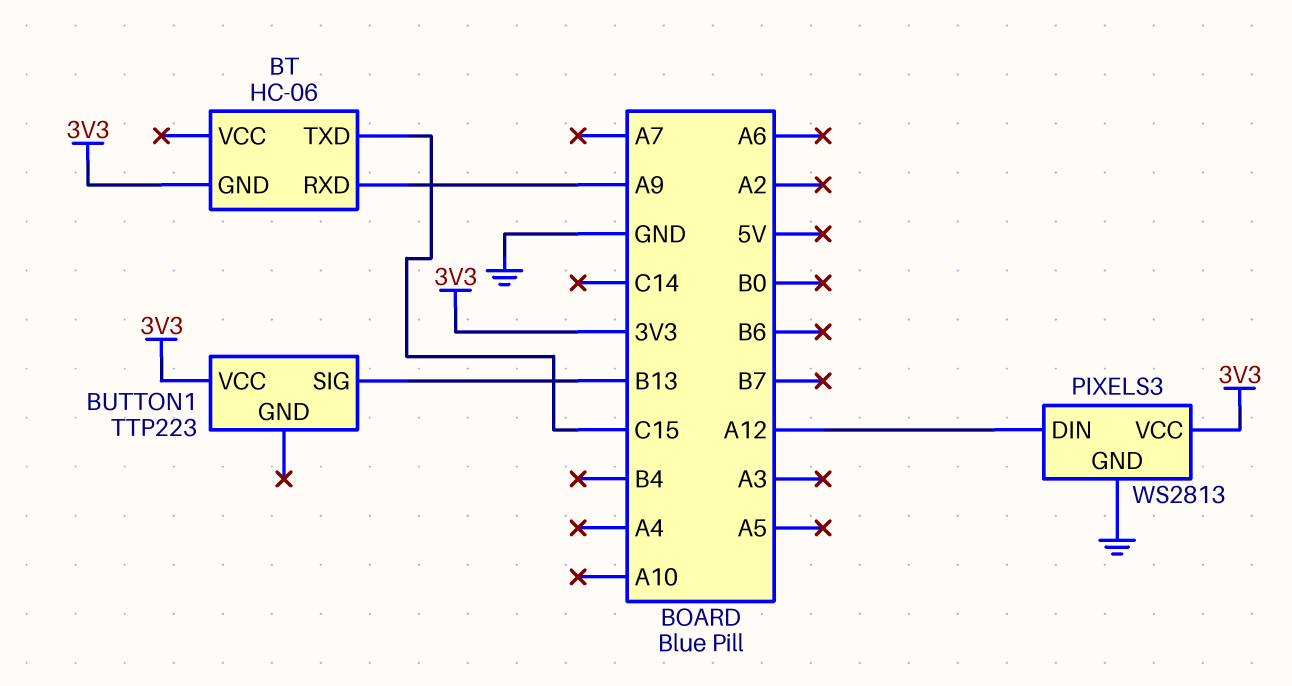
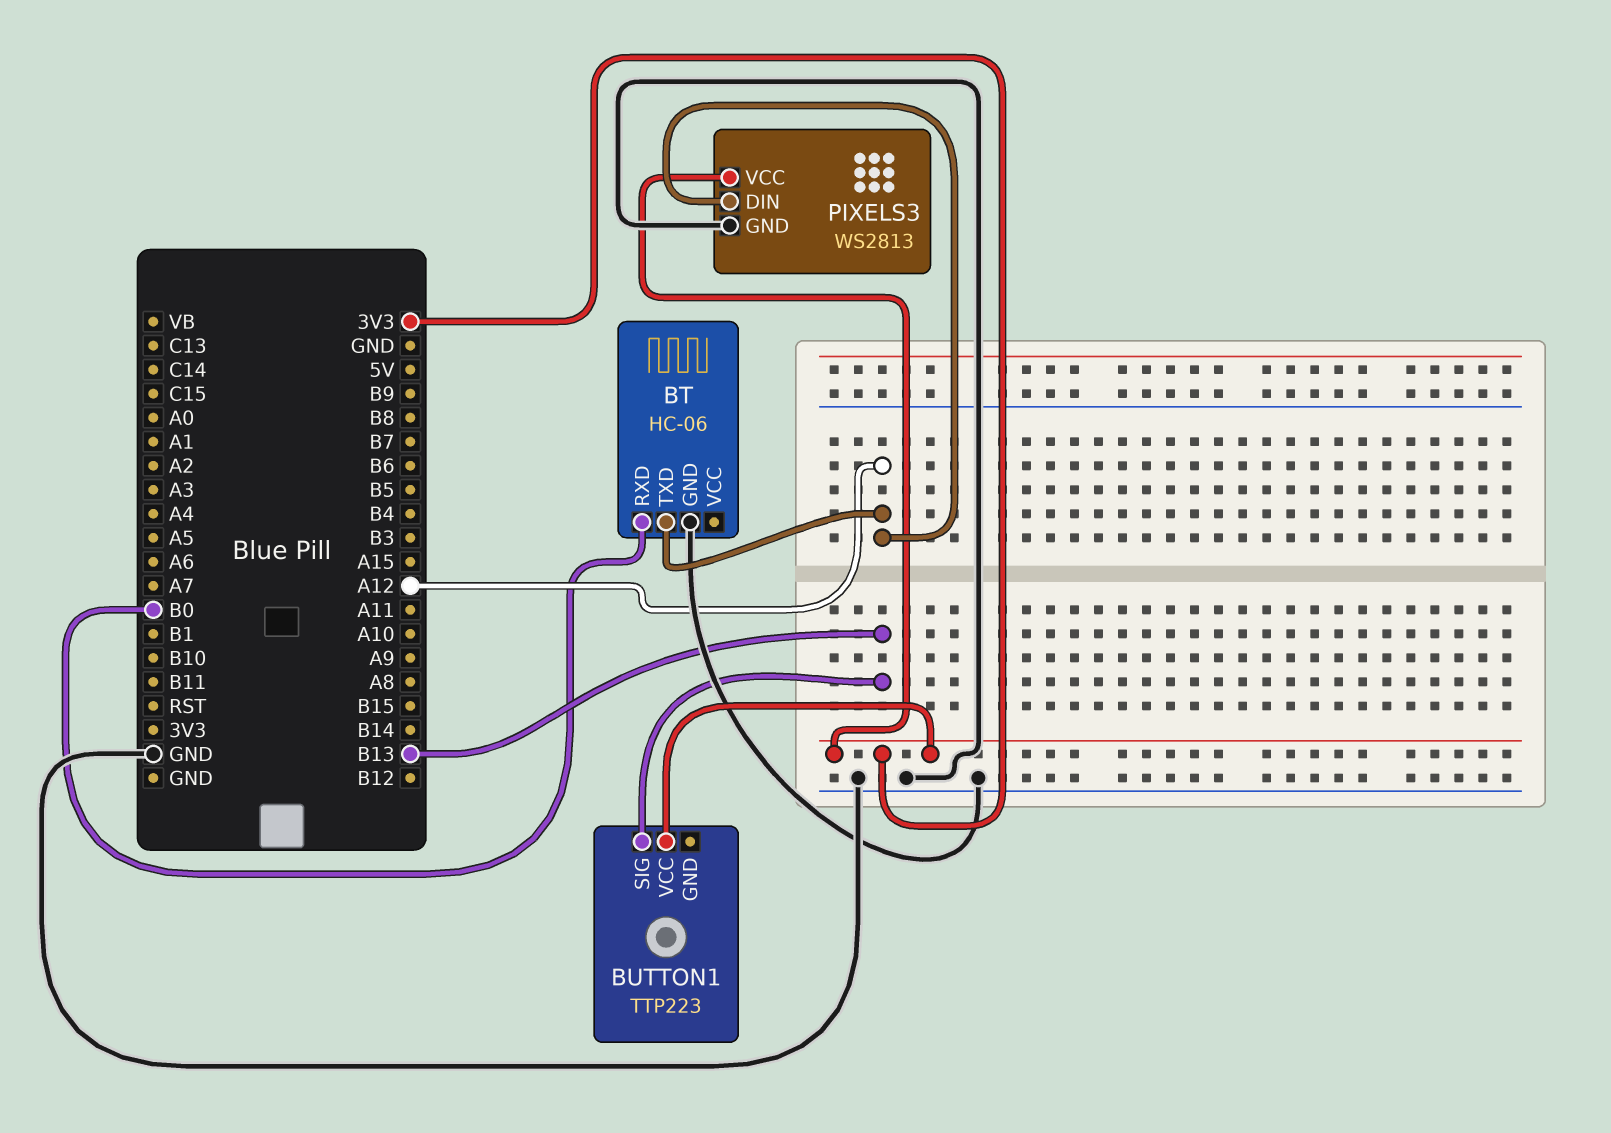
BT pin GND: 3V3 -> GND
BT pin RXD: A9 -> B0
BT pin TXD: C15 -> A12

